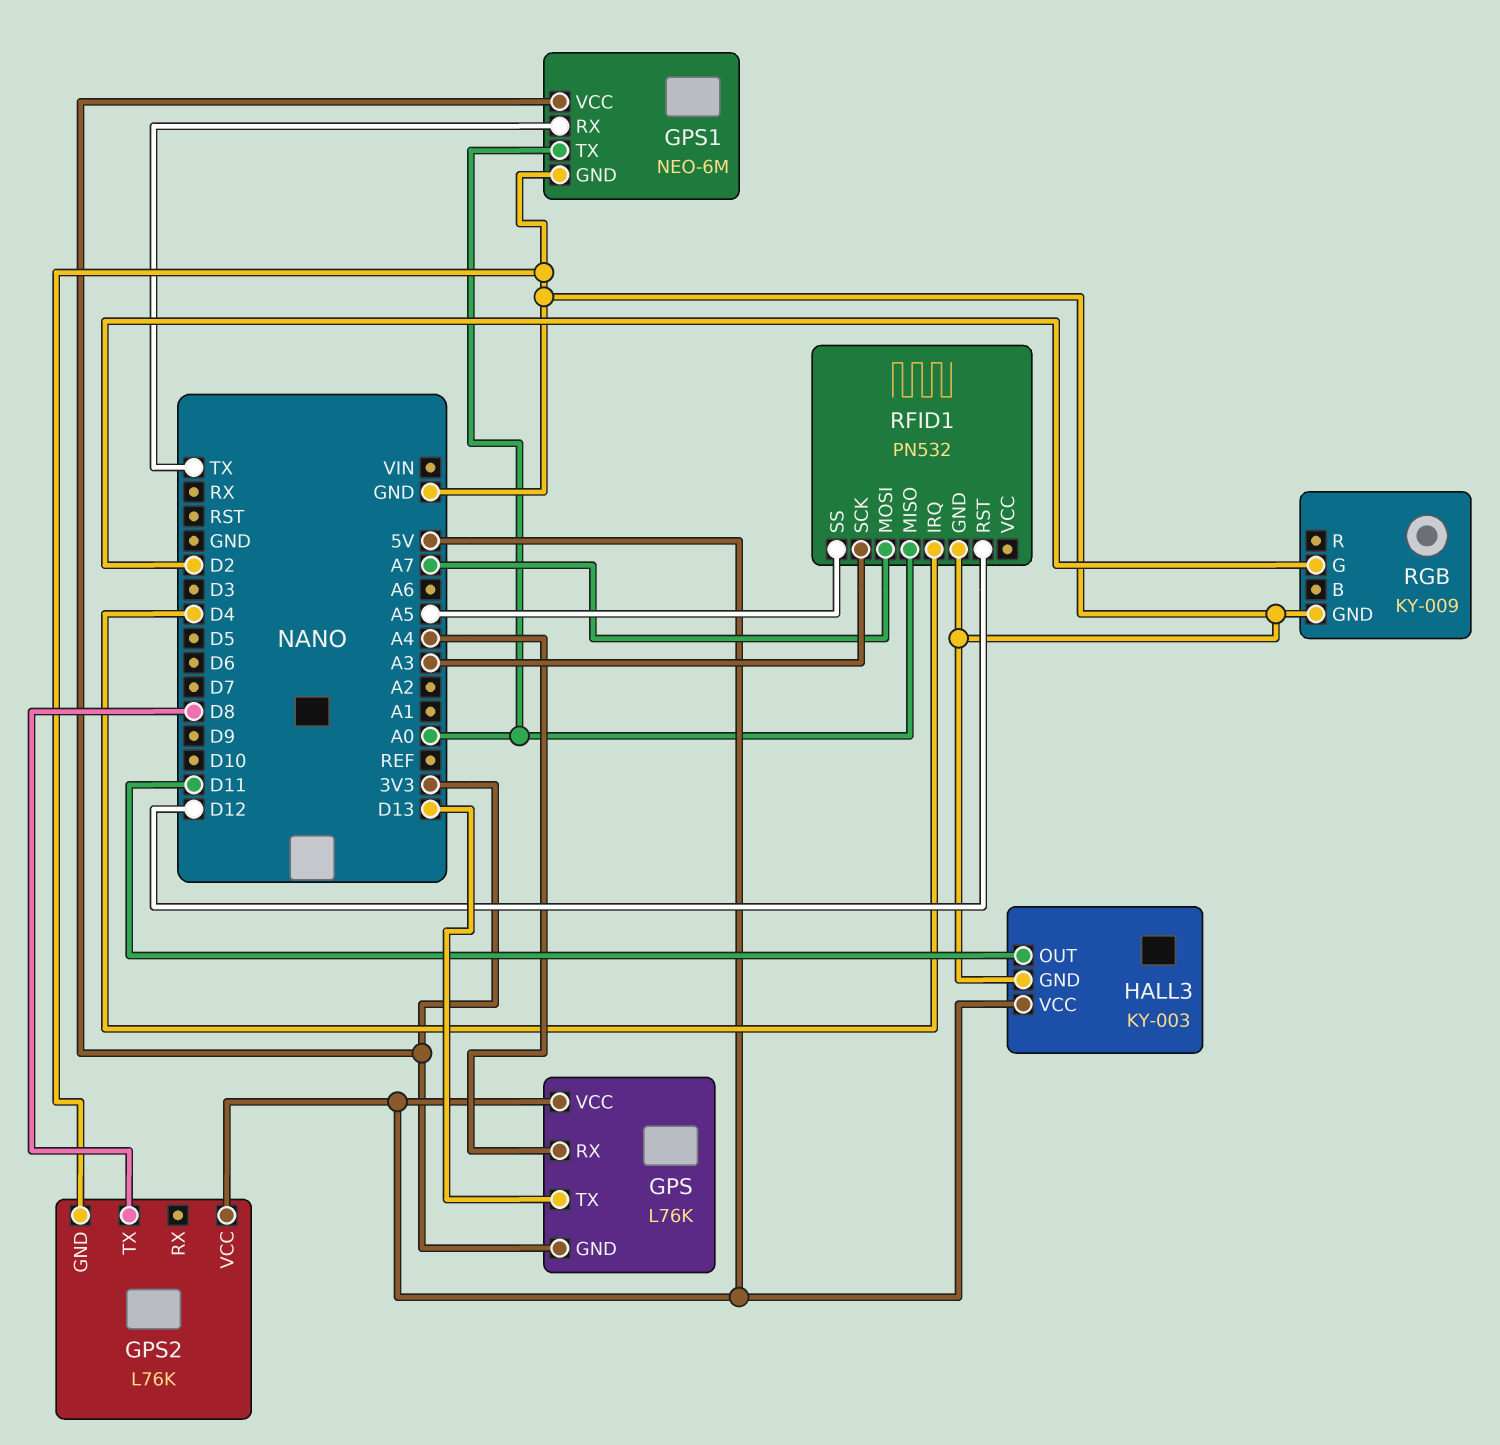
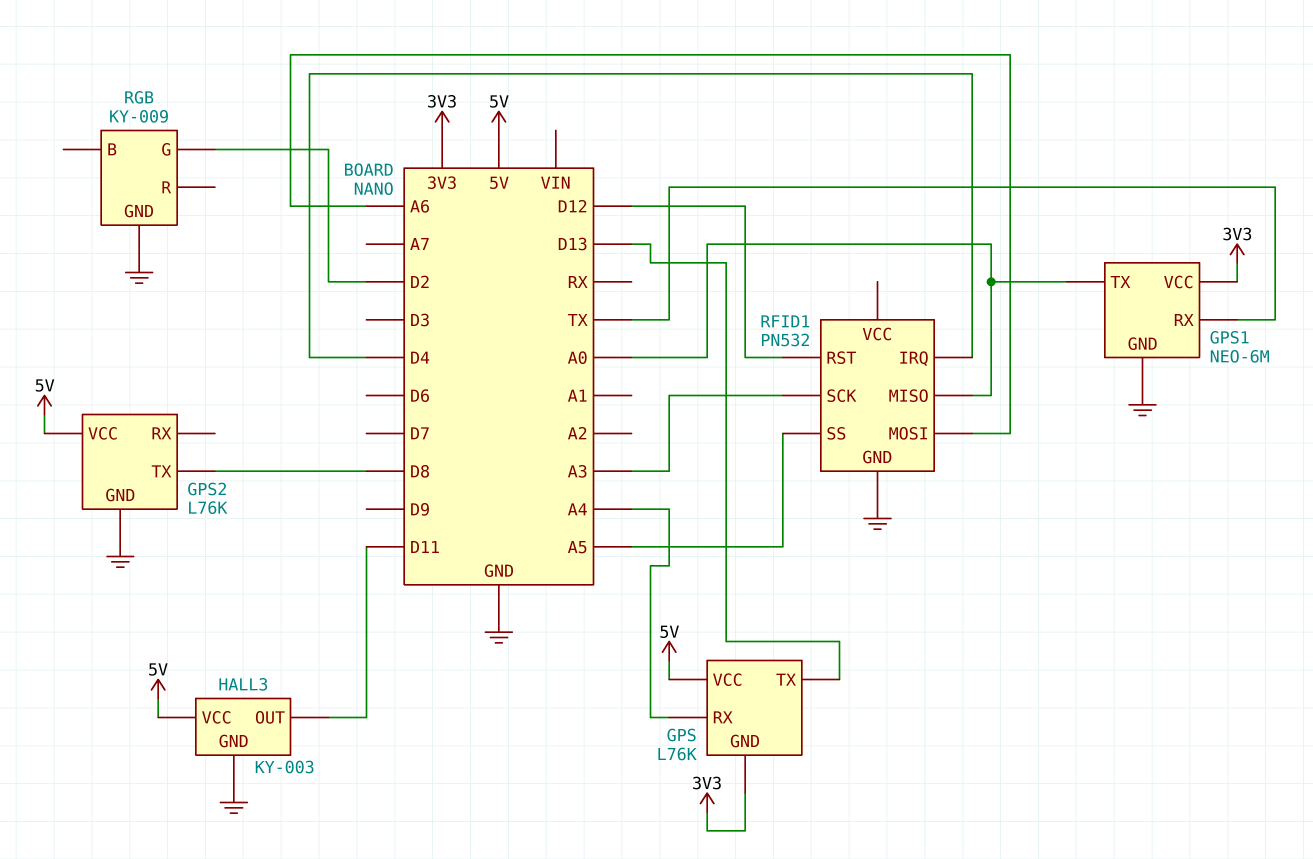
RFID1 pin MOSI: A7 -> A6

